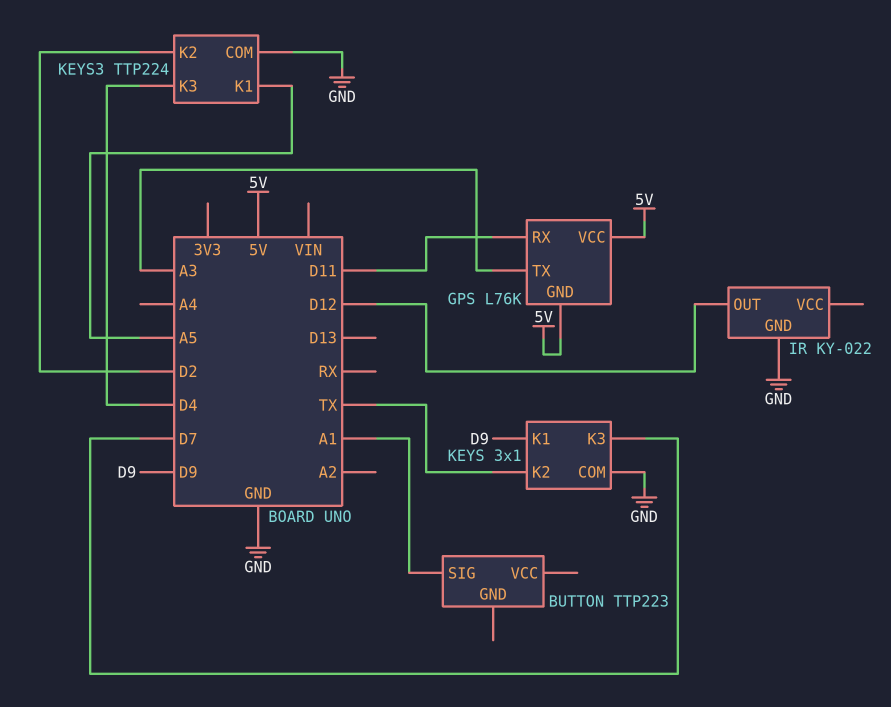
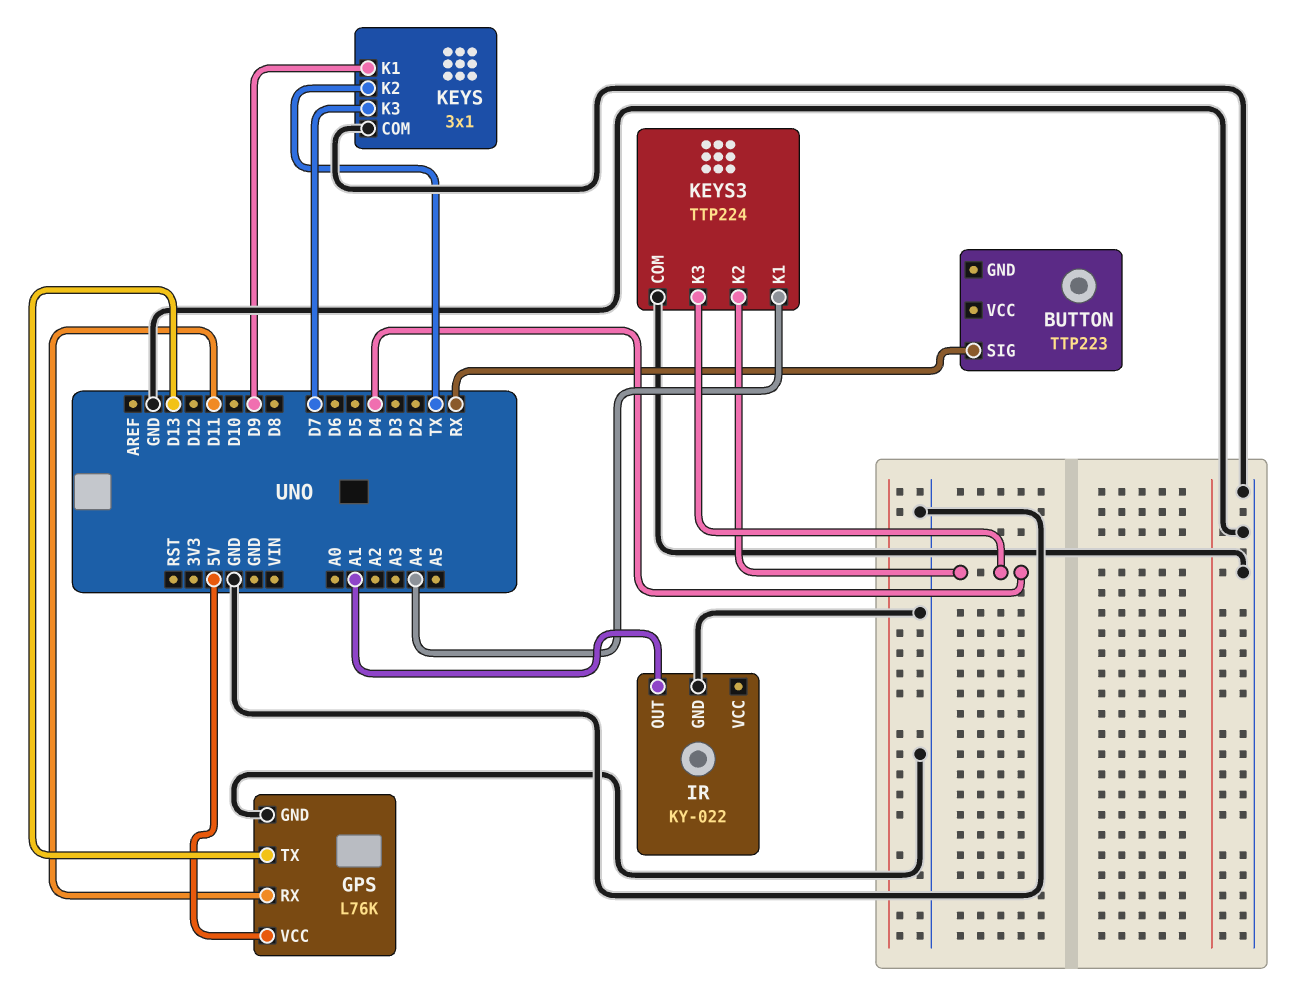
BUTTON pin SIG: A1 -> RX
GPS pin GND: 5V -> GND
GPS pin TX: A3 -> D13
IR pin OUT: D12 -> A1
KEYS3 pin K1: A5 -> A4
KEYS3 pin K2: D2 -> D4

